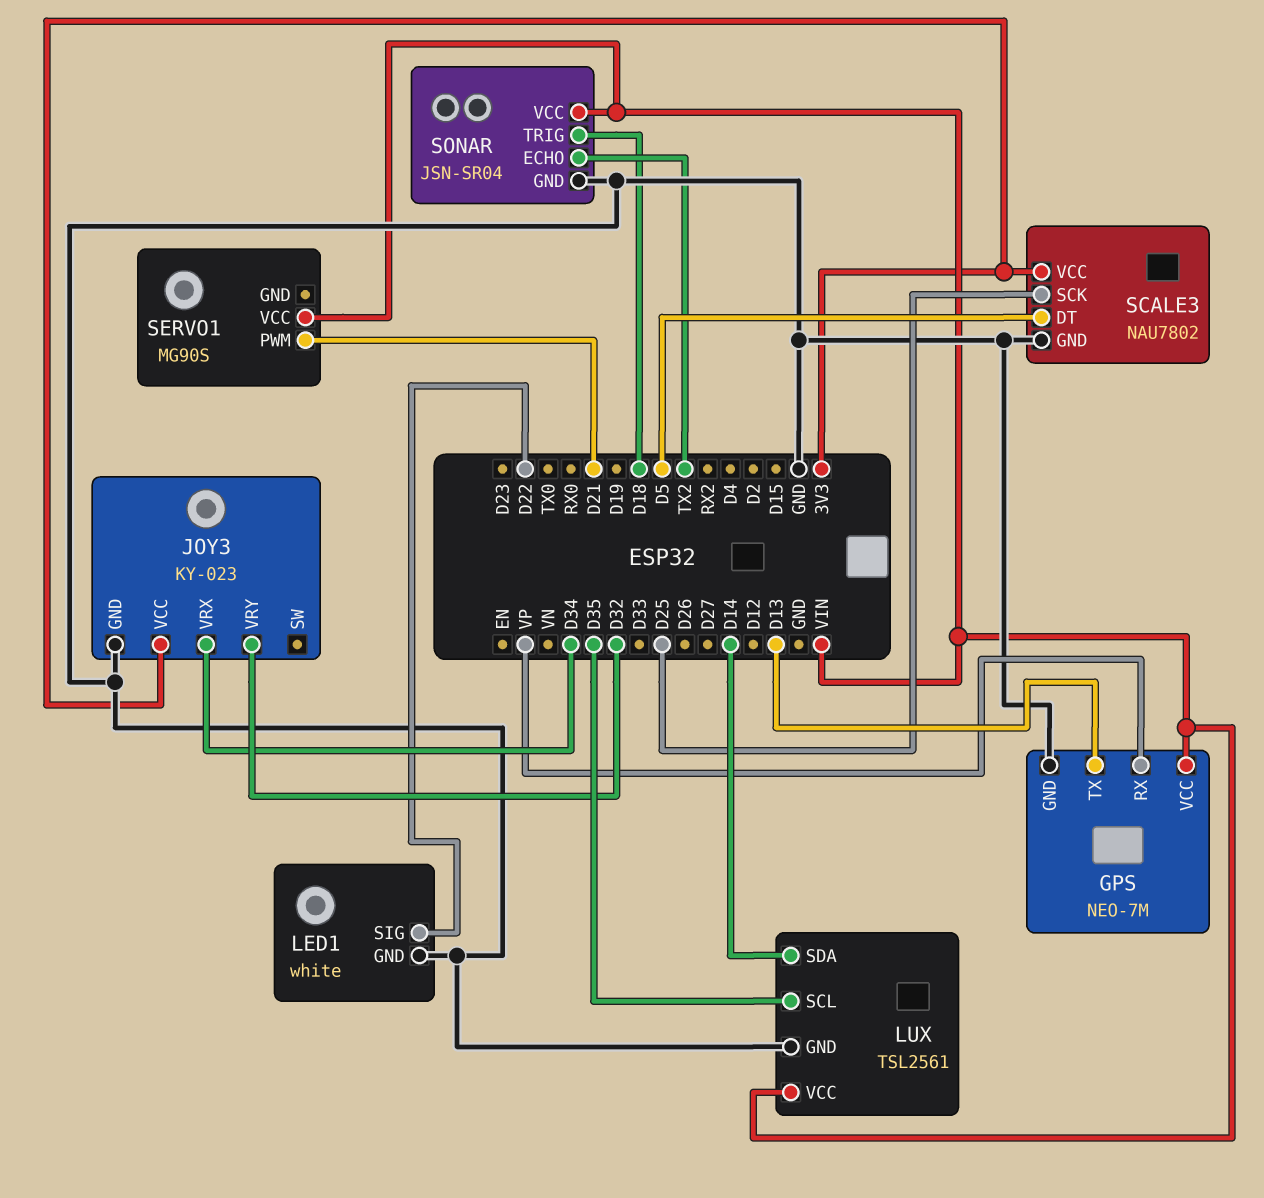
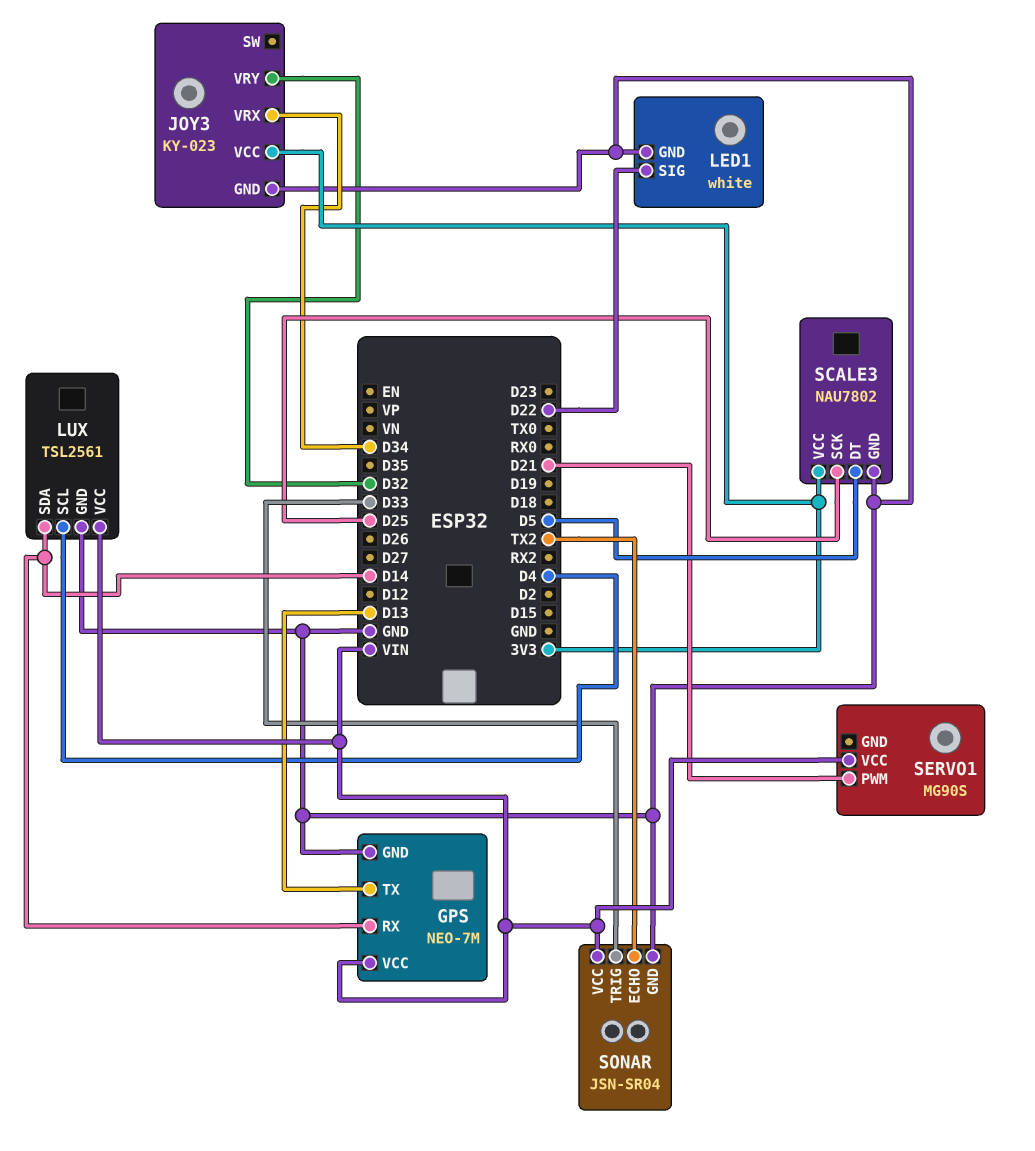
GPS pin RX: VP -> D14
LUX pin SCL: D35 -> D4
SONAR pin TRIG: D18 -> D33

